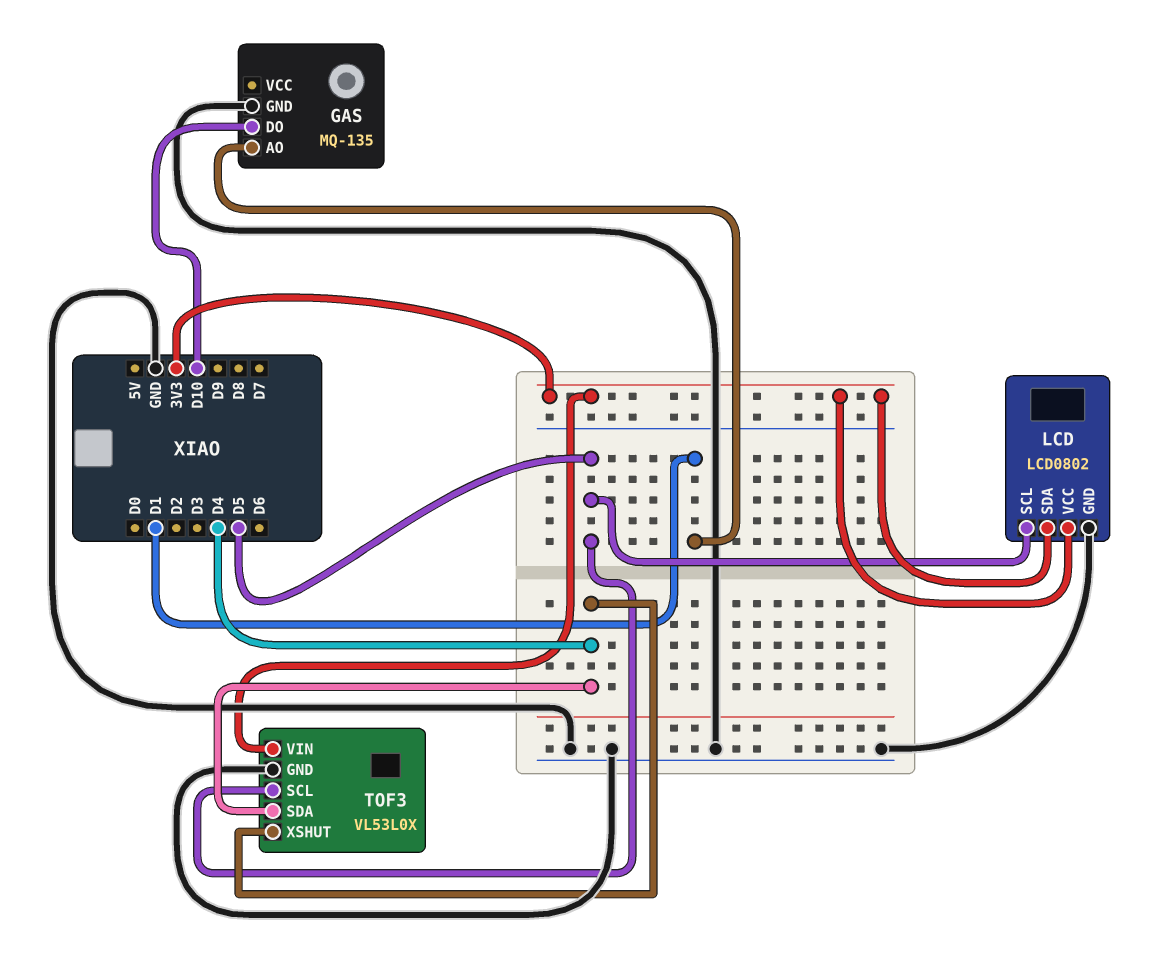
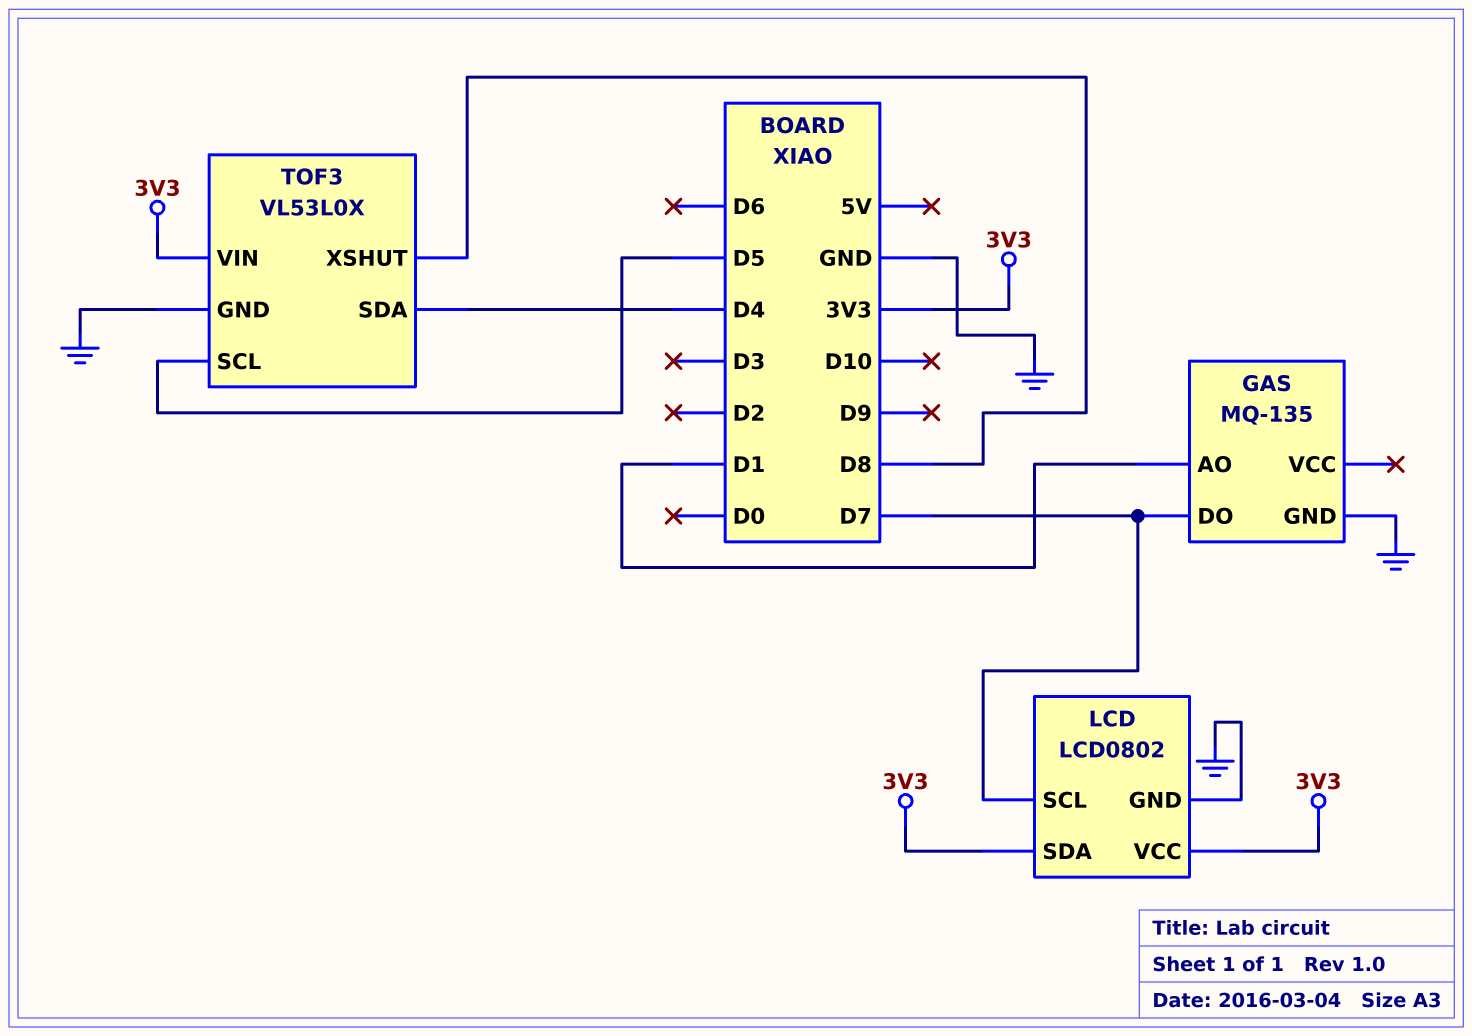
GAS pin DO: D10 -> D7
LCD pin SCL: D5 -> D7
TOF3 pin XSHUT: D4 -> D8

